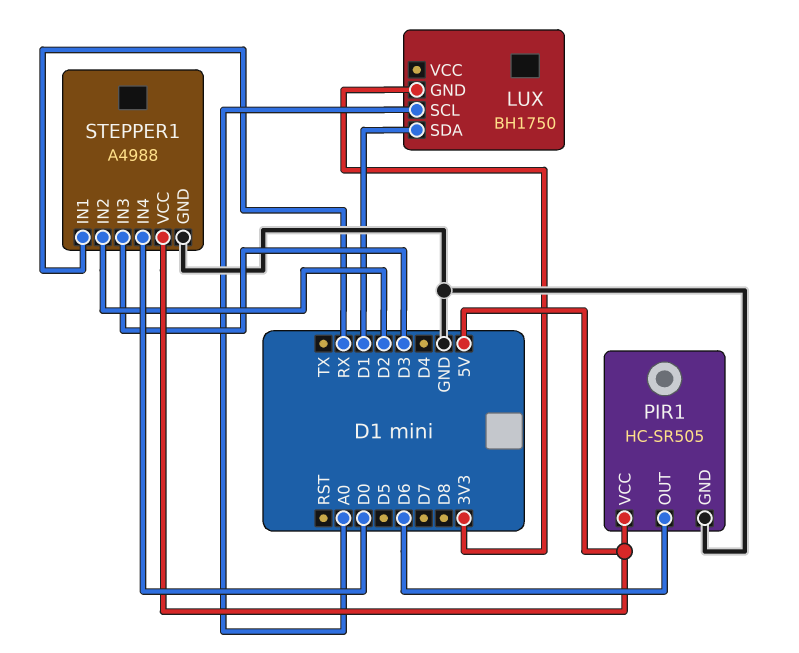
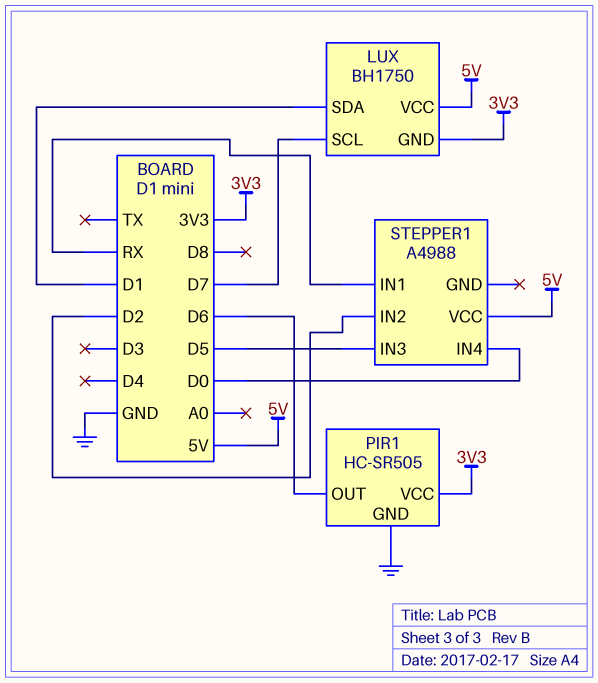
LUX pin SCL: A0 -> D7
LUX pin VCC: none -> 5V
PIR1 pin VCC: 5V -> 3V3
STEPPER1 pin GND: GND -> none
STEPPER1 pin IN3: D3 -> D5

